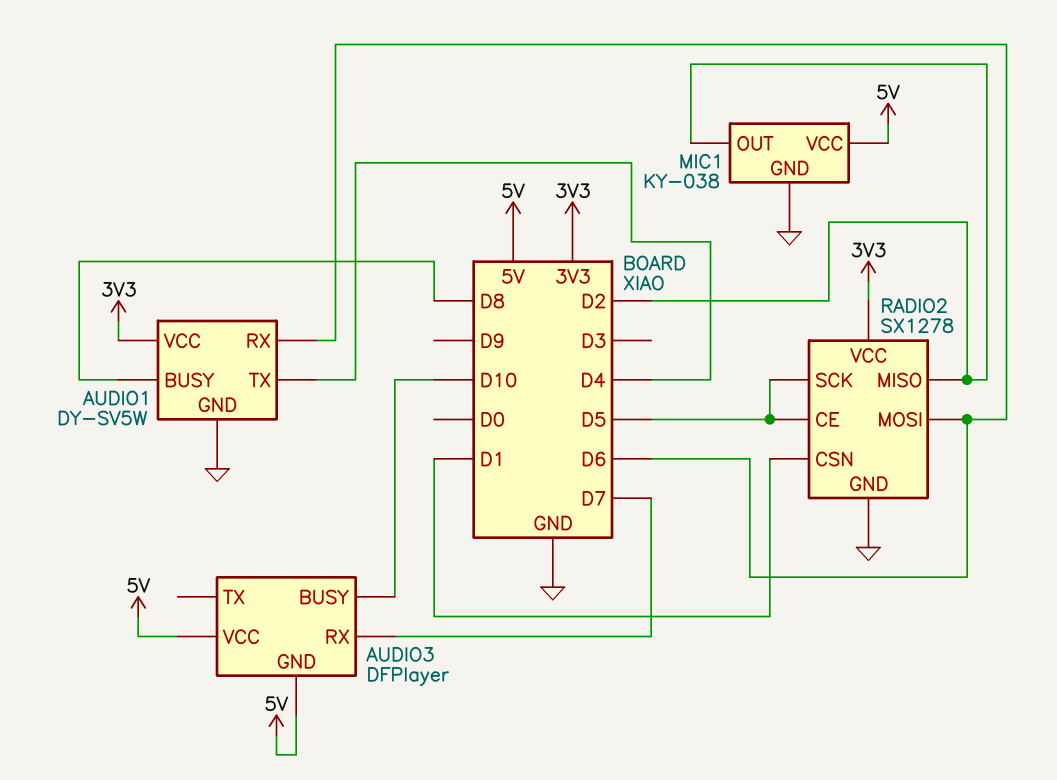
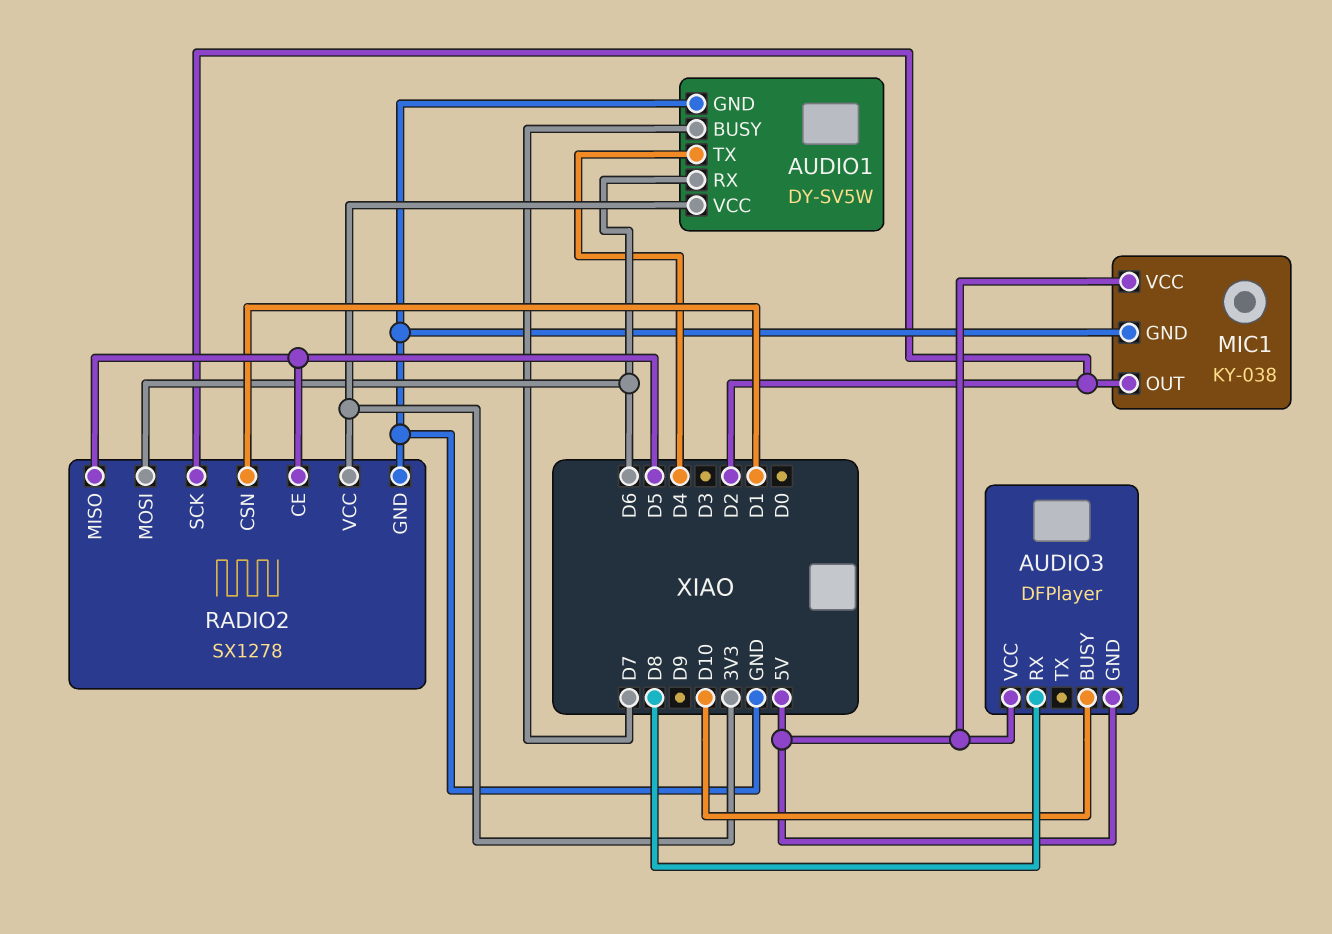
AUDIO1 pin BUSY: D8 -> D7
AUDIO3 pin RX: D7 -> D8
RADIO2 pin MISO: D2 -> D5
RADIO2 pin SCK: D5 -> D2

